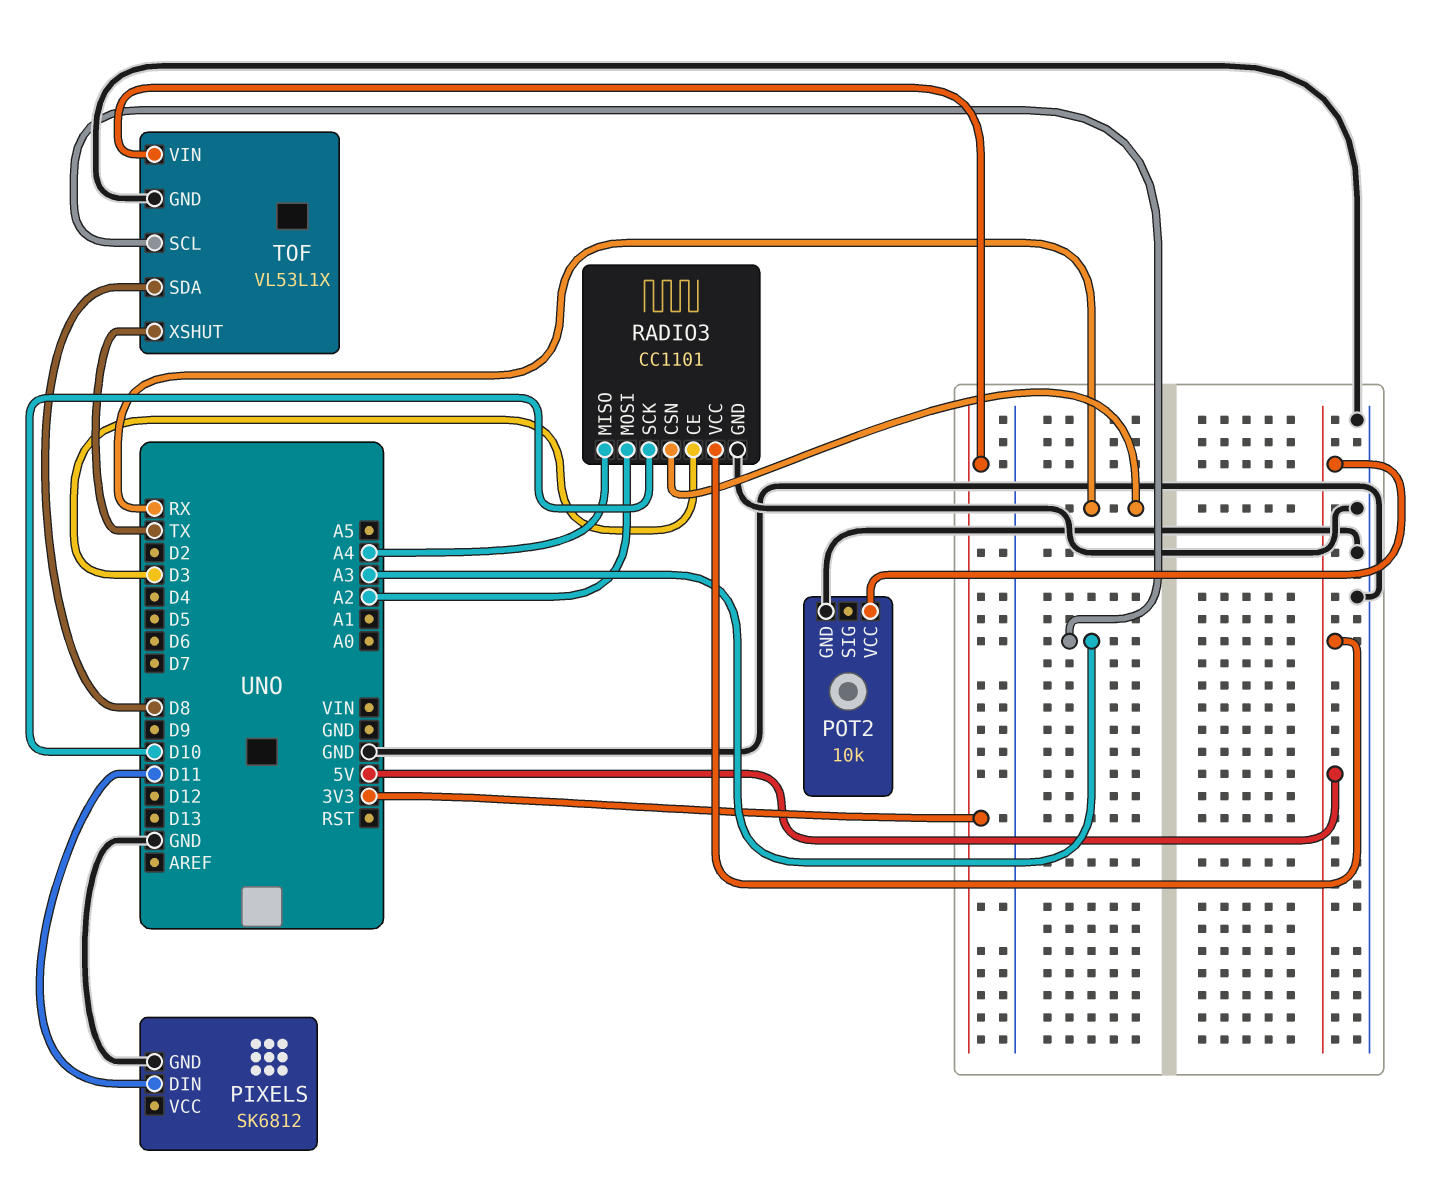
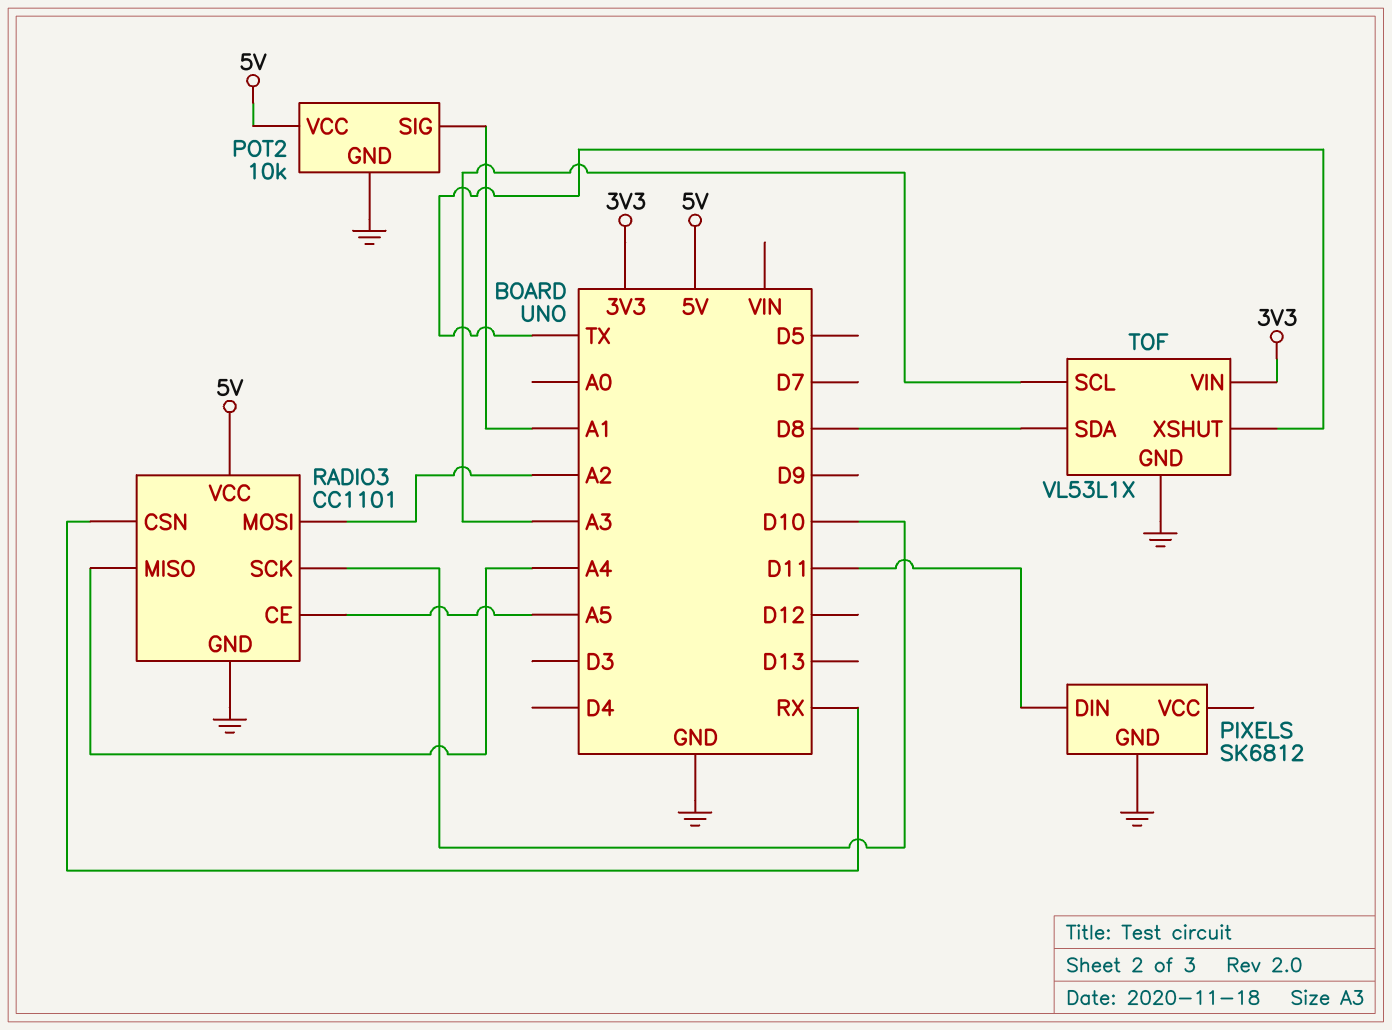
POT2 pin SIG: none -> A1
RADIO3 pin CE: D3 -> A5

